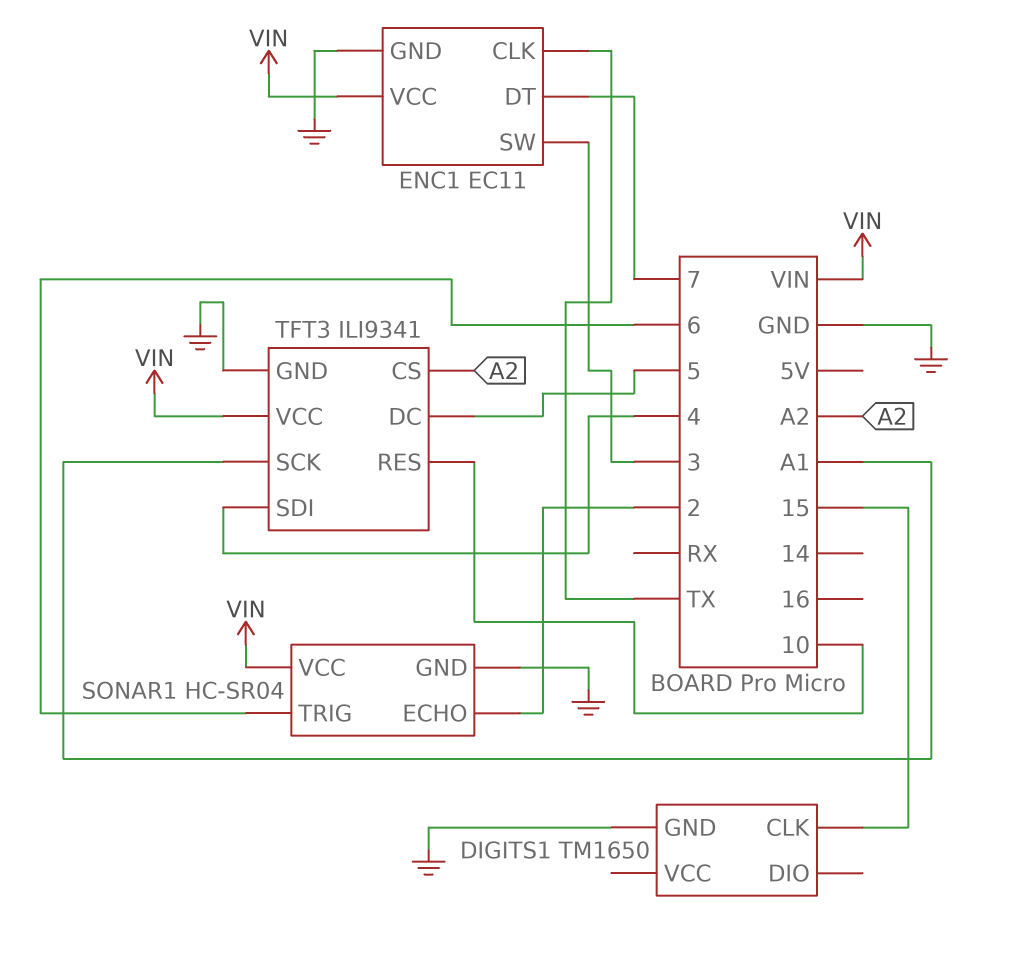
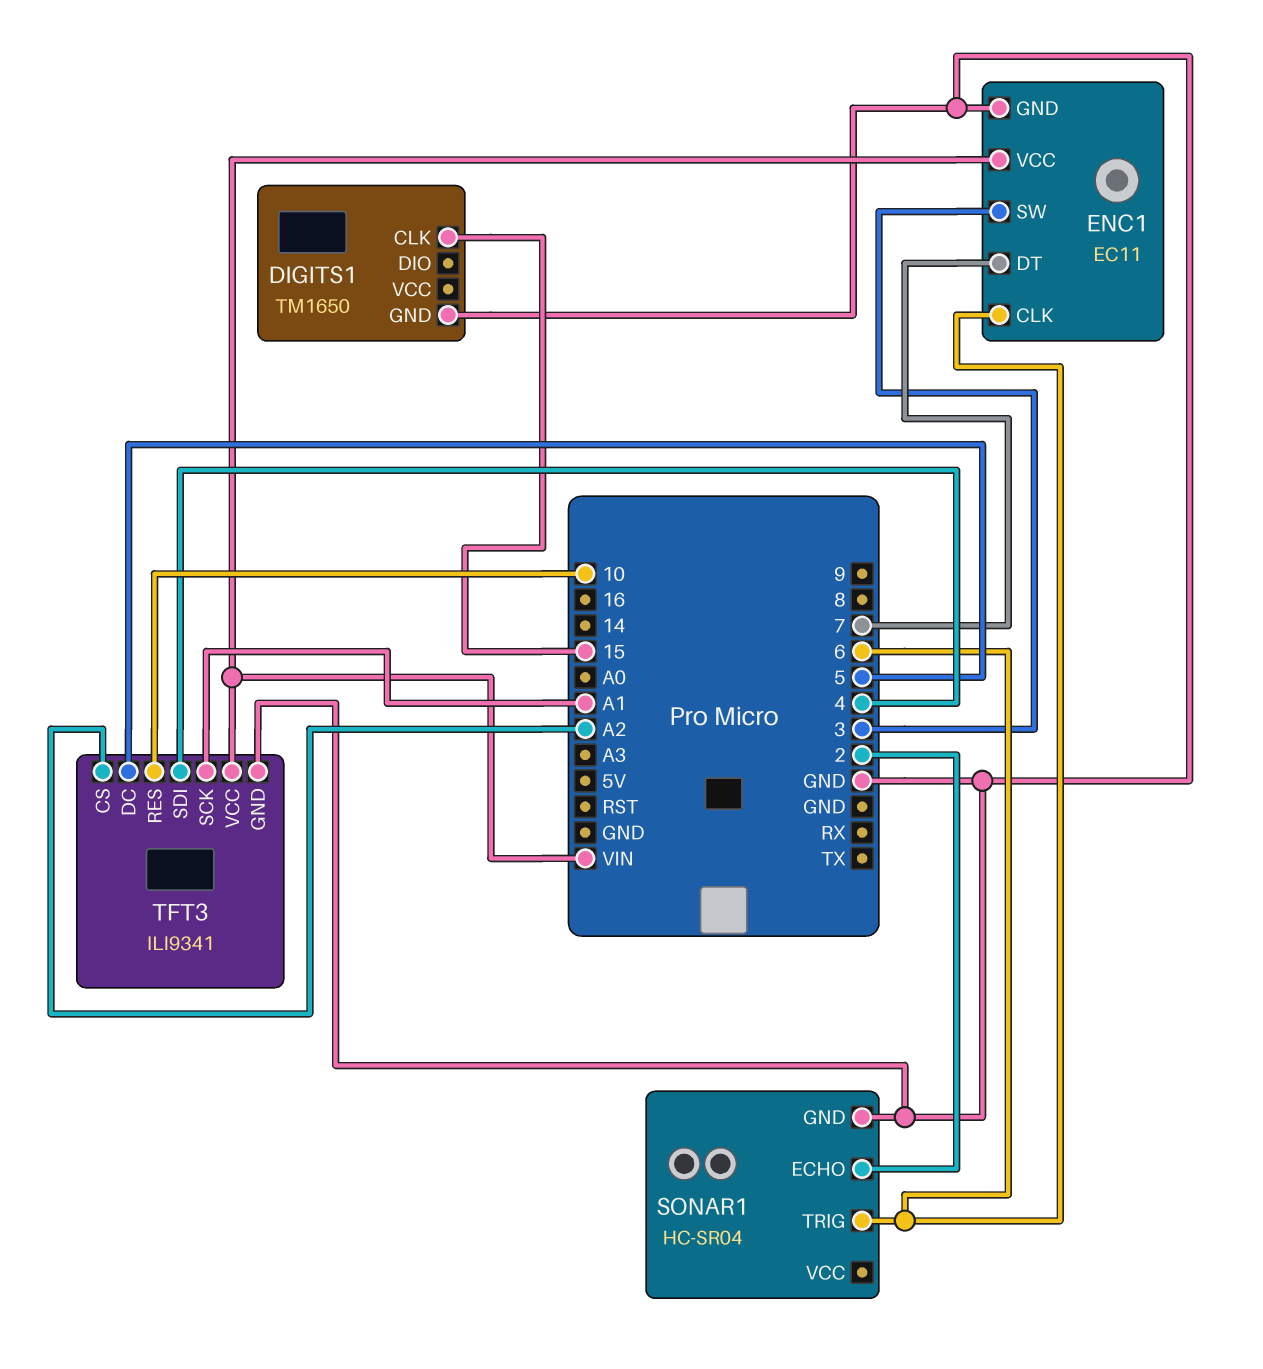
ENC1 pin CLK: TX -> 6
SONAR1 pin VCC: VIN -> none

